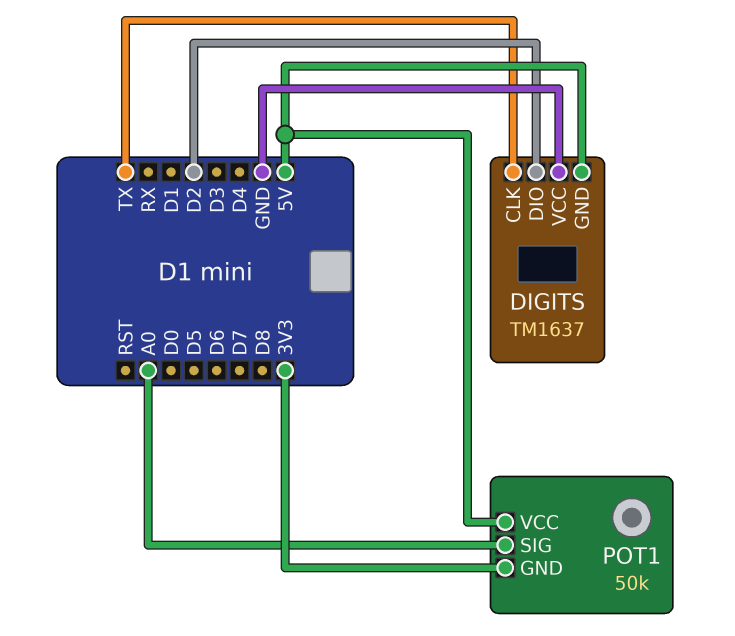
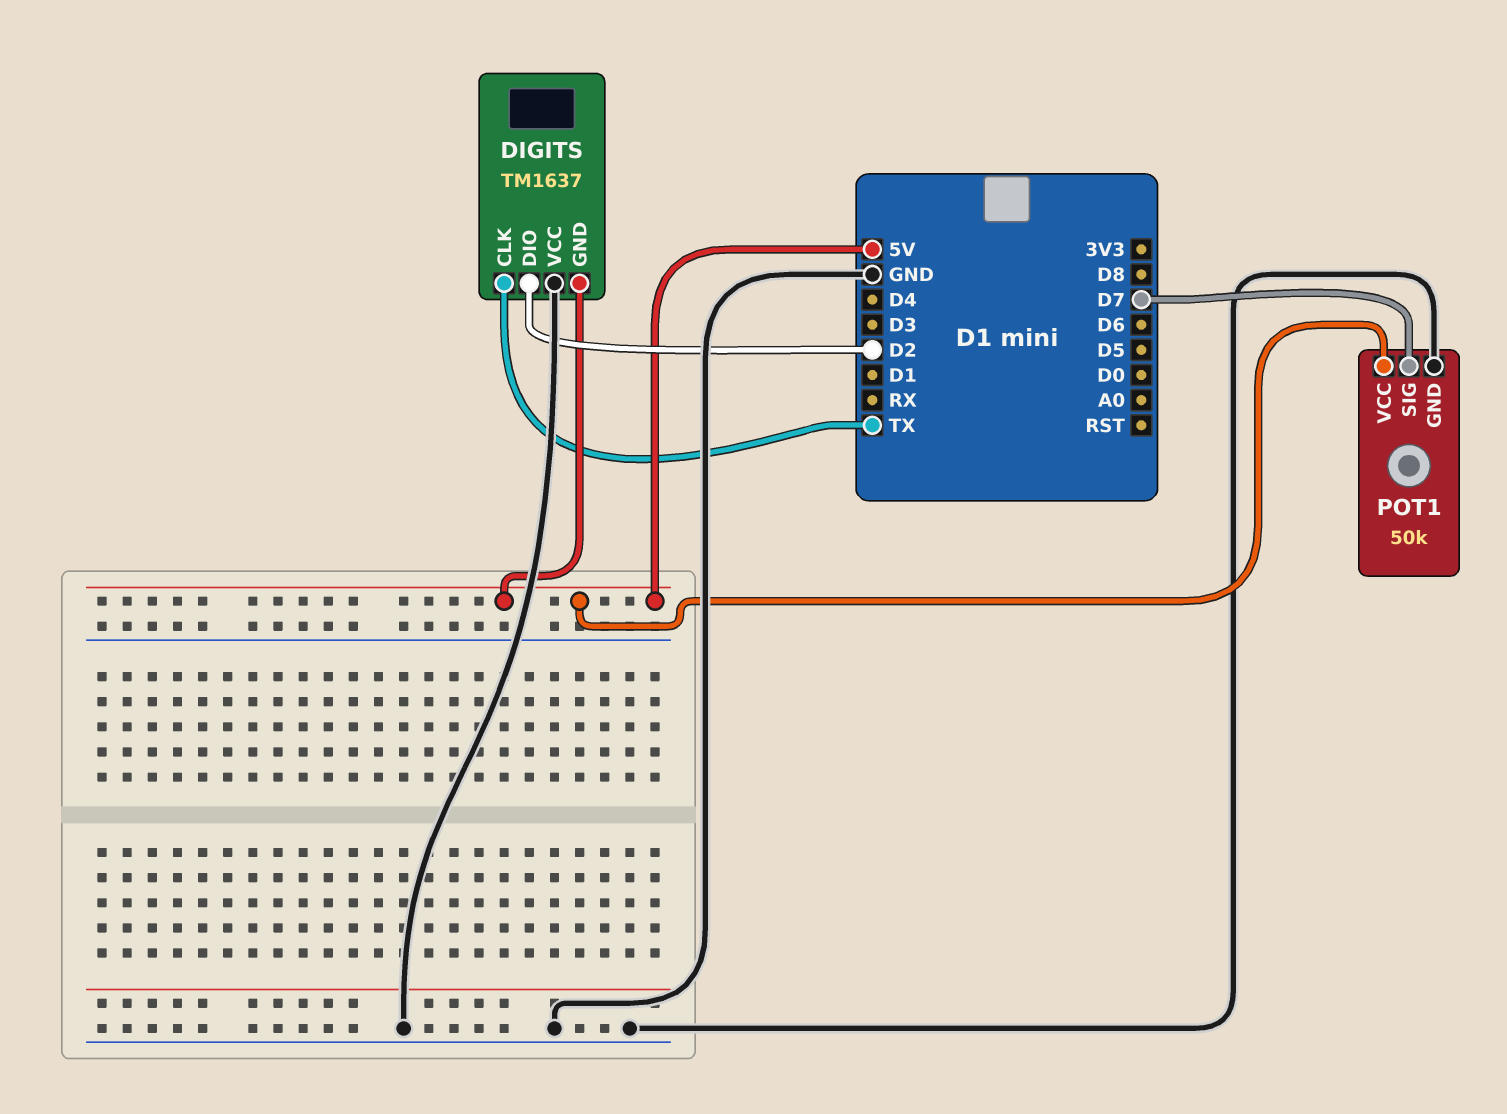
POT1 pin GND: 3V3 -> GND
POT1 pin SIG: A0 -> D7

